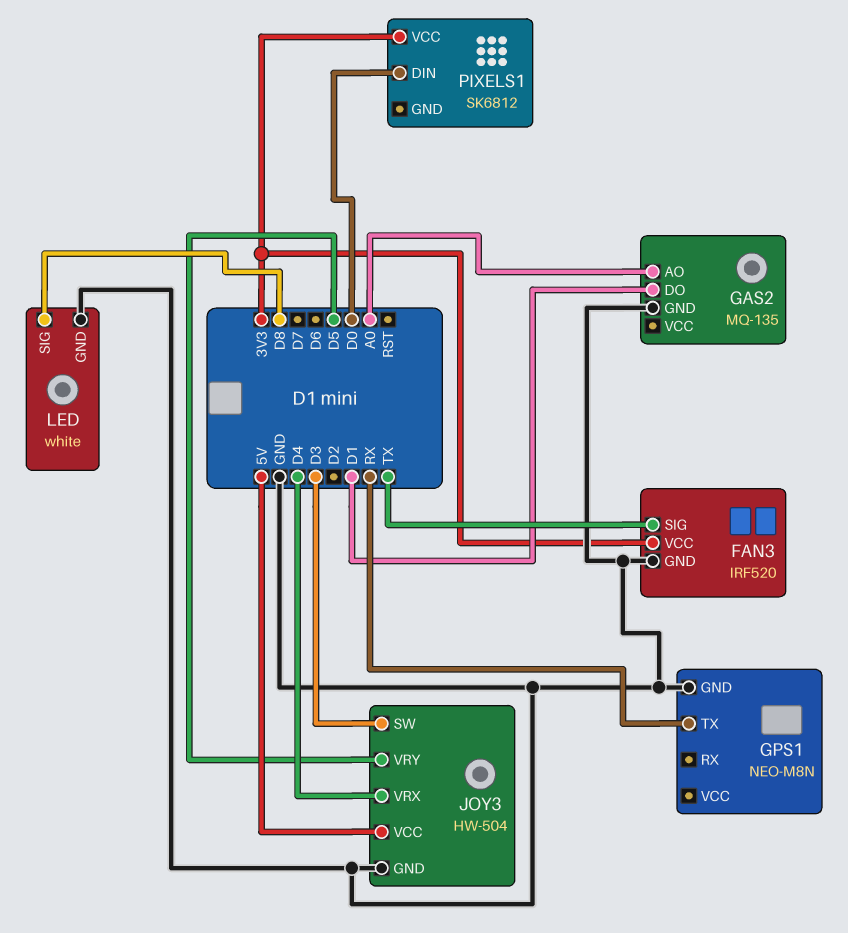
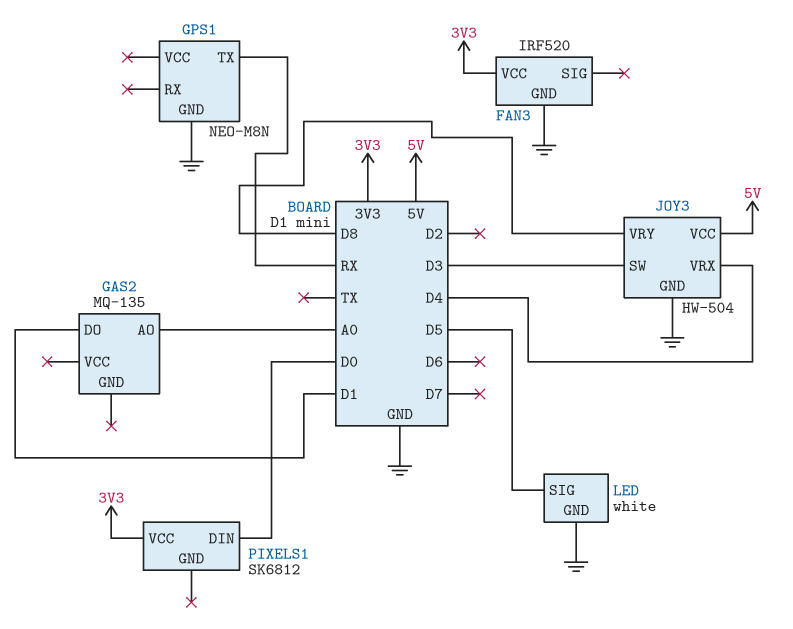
FAN3 pin SIG: TX -> none
GAS2 pin GND: GND -> none
JOY3 pin VRY: D5 -> D8
LED pin SIG: D8 -> D5

